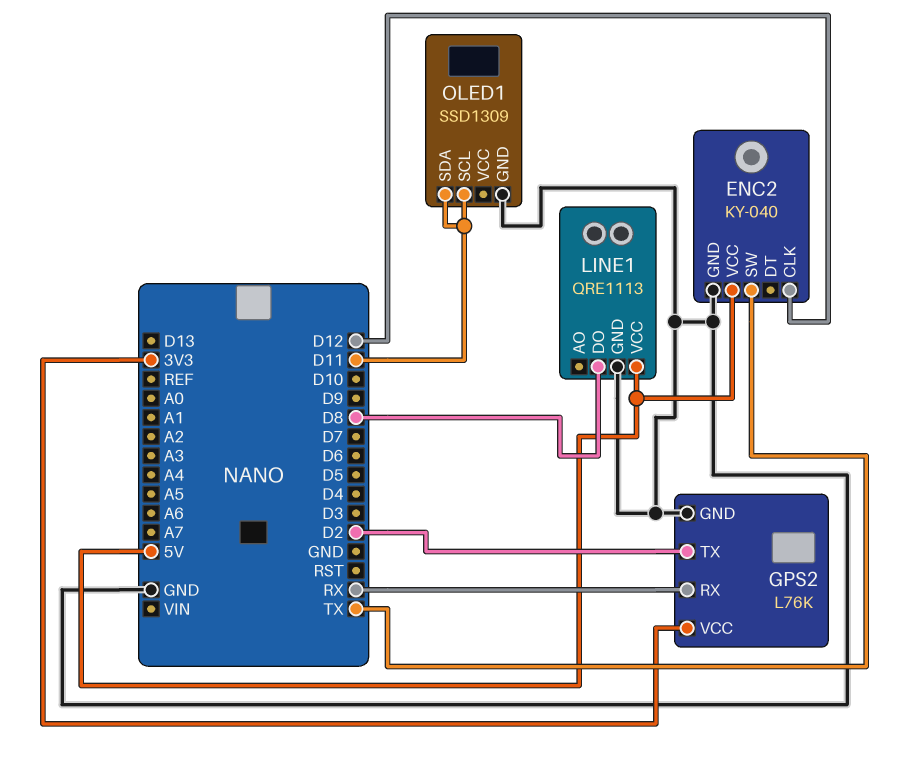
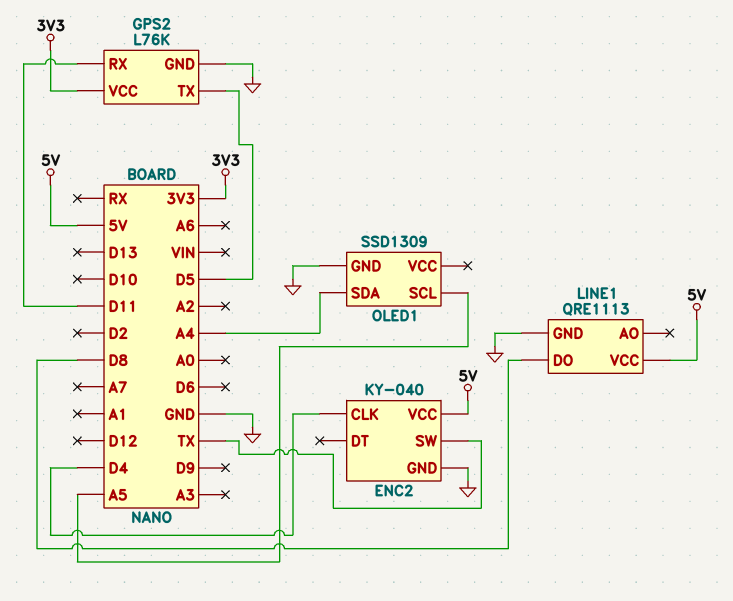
ENC2 pin CLK: D12 -> D4
GPS2 pin RX: RX -> D11
GPS2 pin TX: D2 -> D5
OLED1 pin SCL: D11 -> A5
OLED1 pin SDA: D11 -> A4

